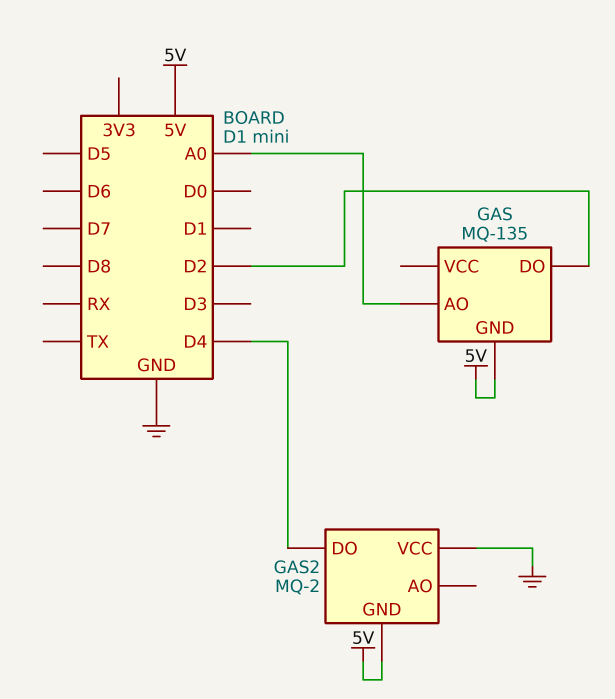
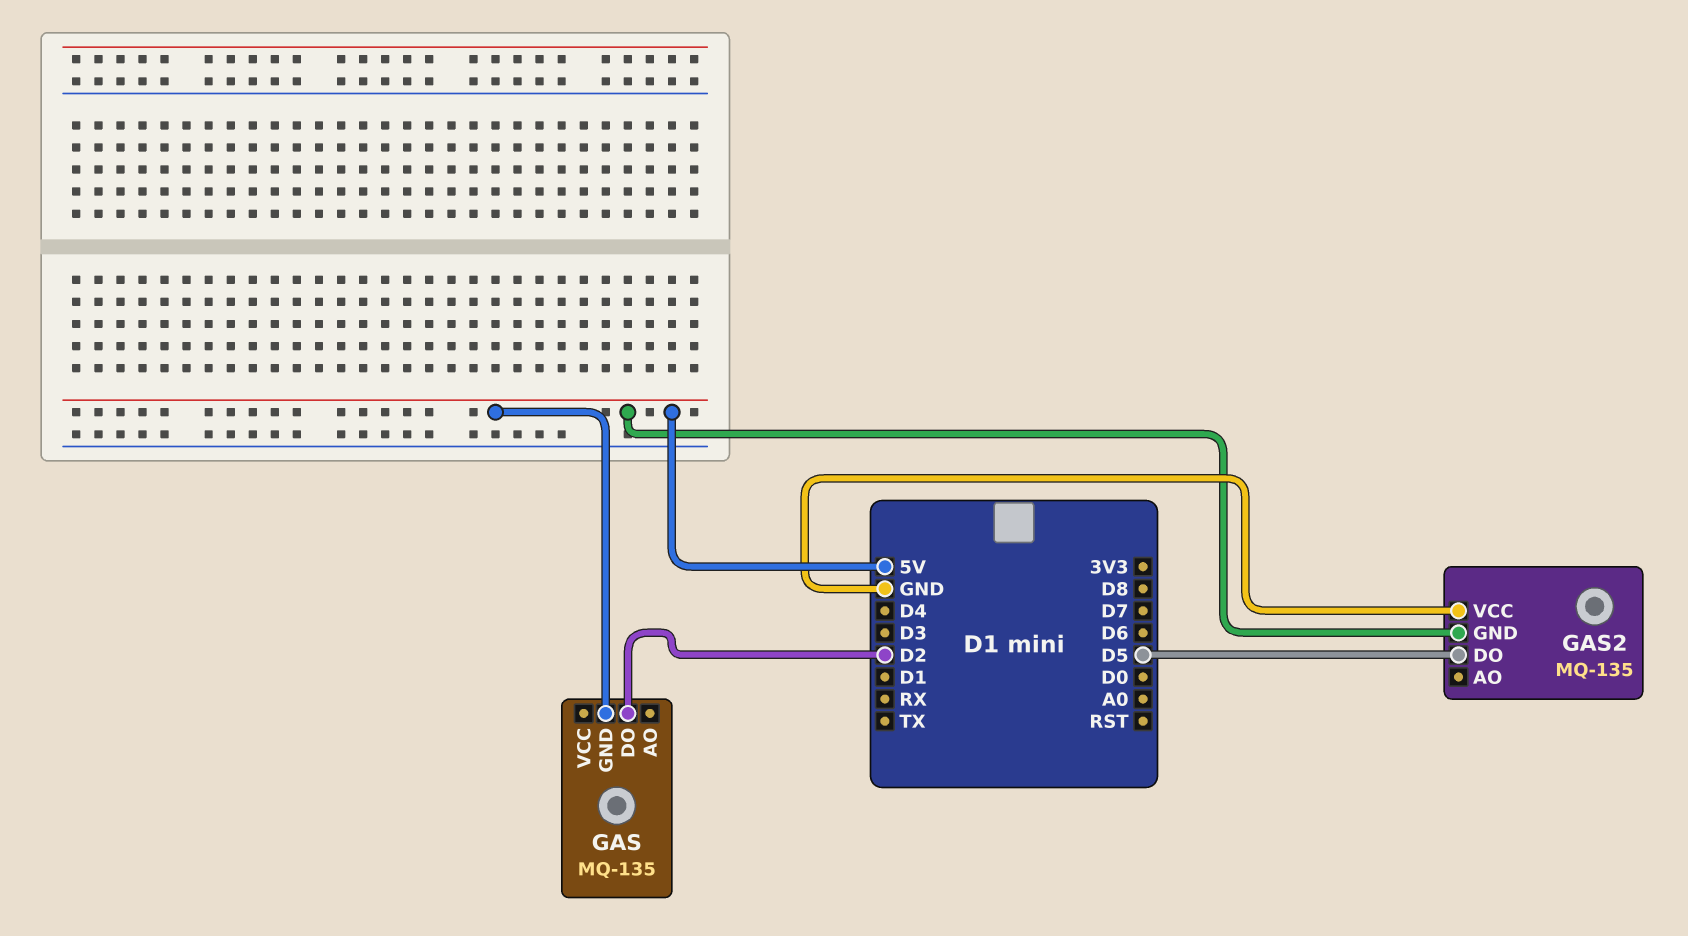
GAS pin AO: A0 -> none
GAS2: MQ-2 -> MQ-135
GAS2 pin DO: D4 -> D5

